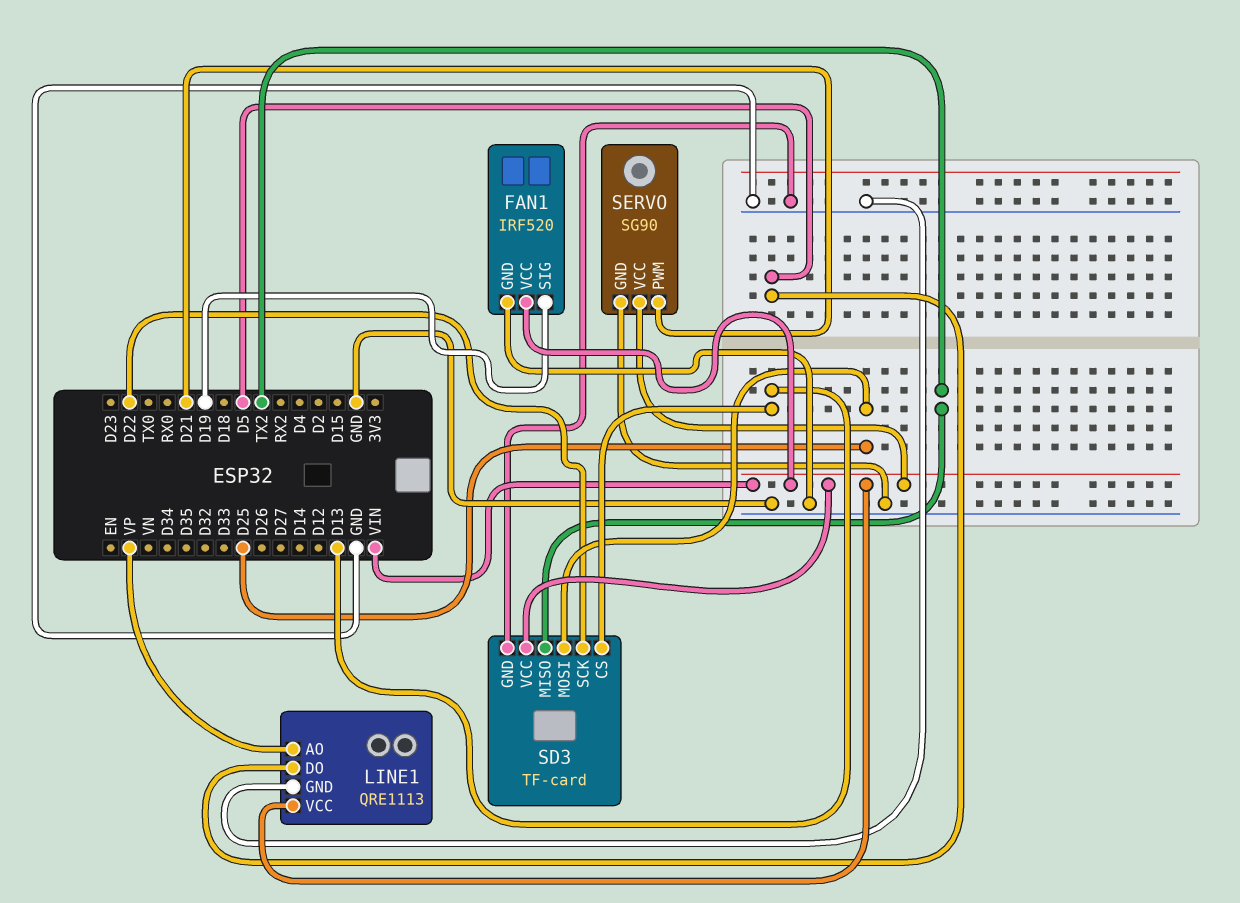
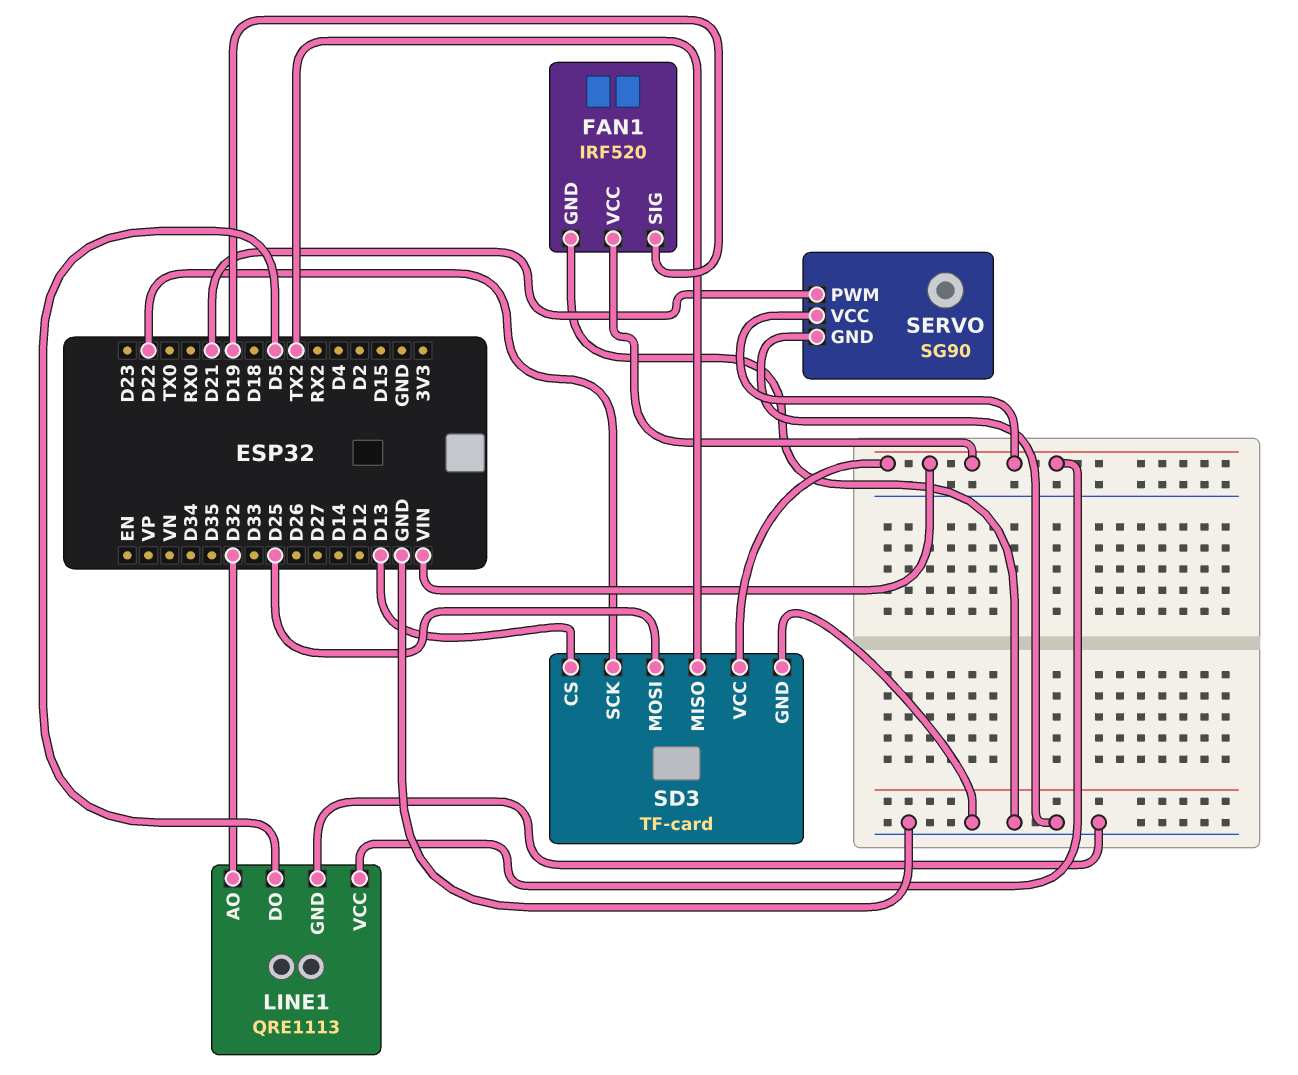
LINE1 pin AO: VP -> D32

